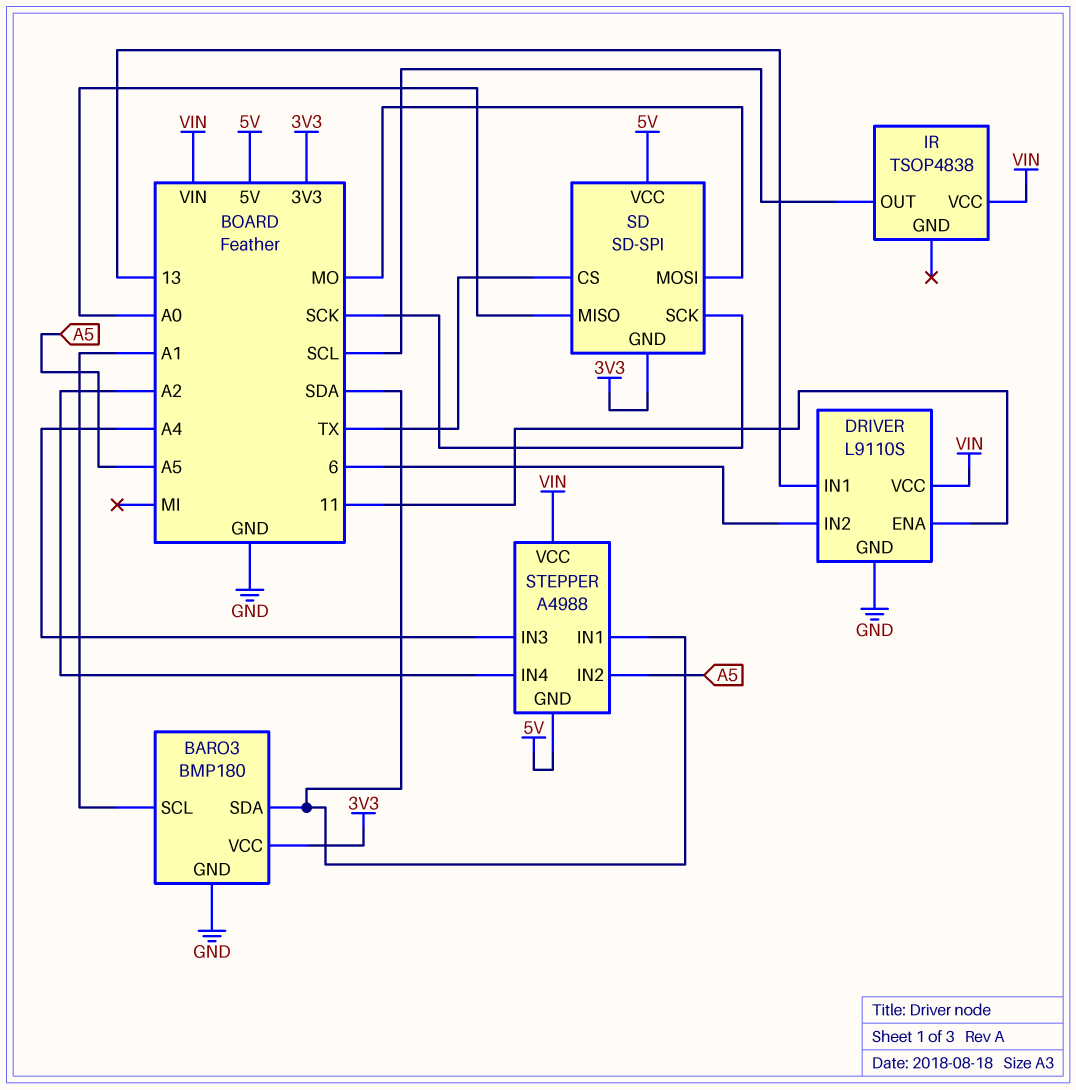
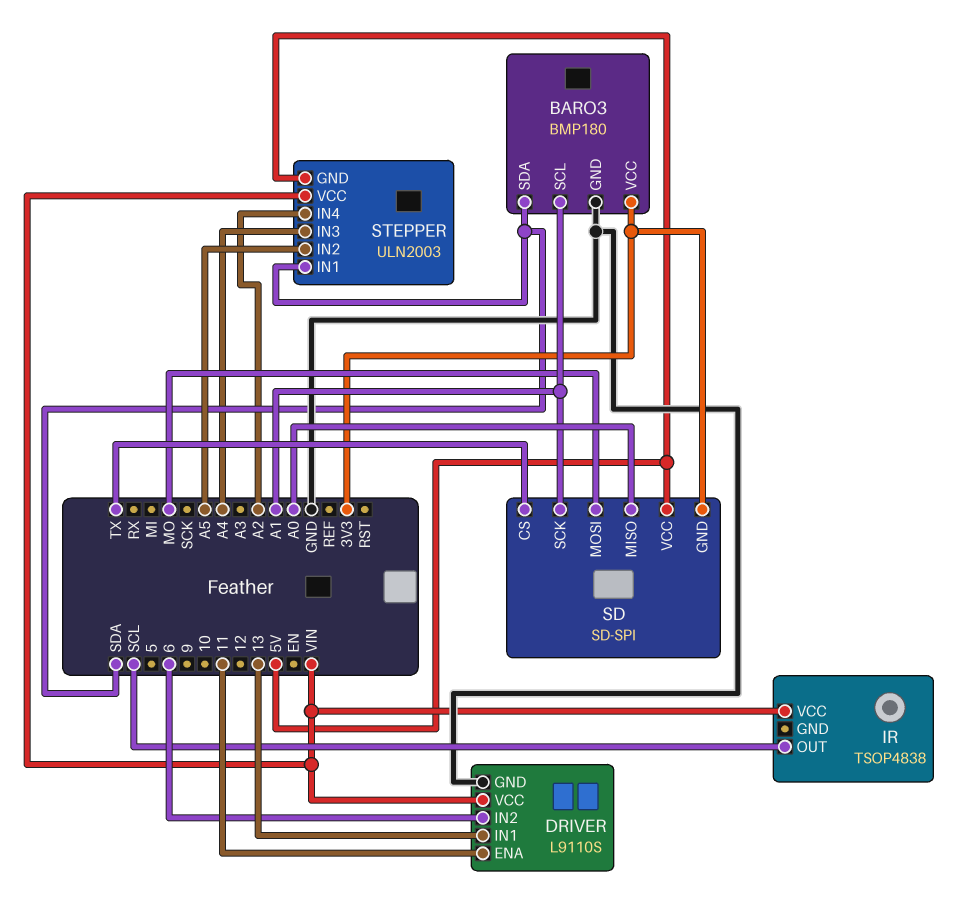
SD pin SCK: SCK -> A1
STEPPER: A4988 -> ULN2003

